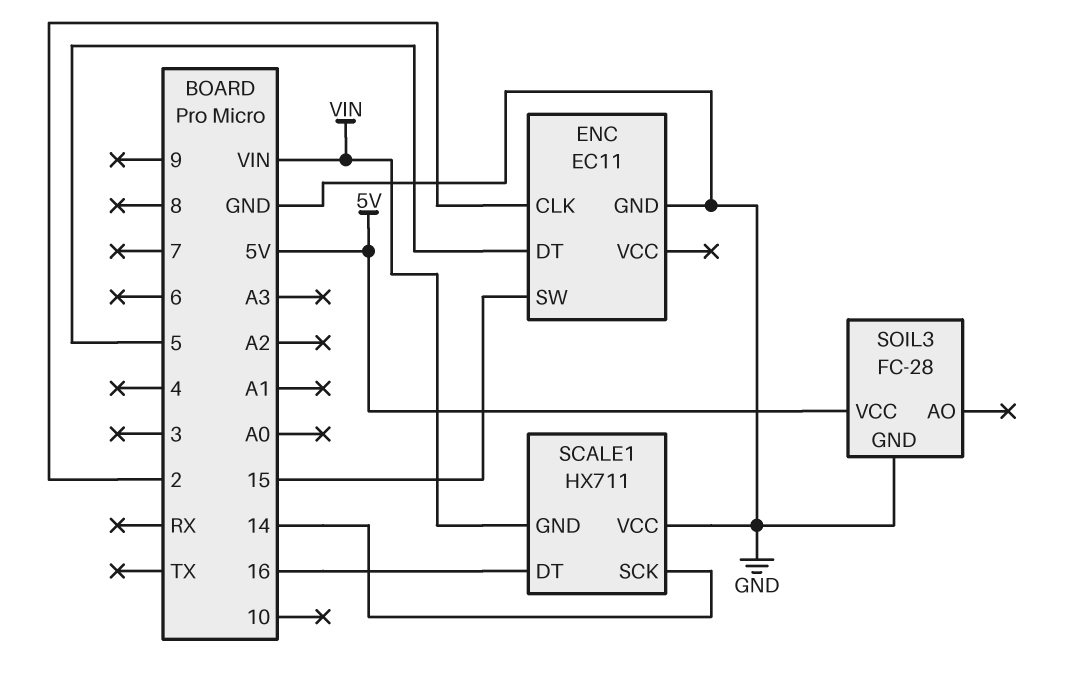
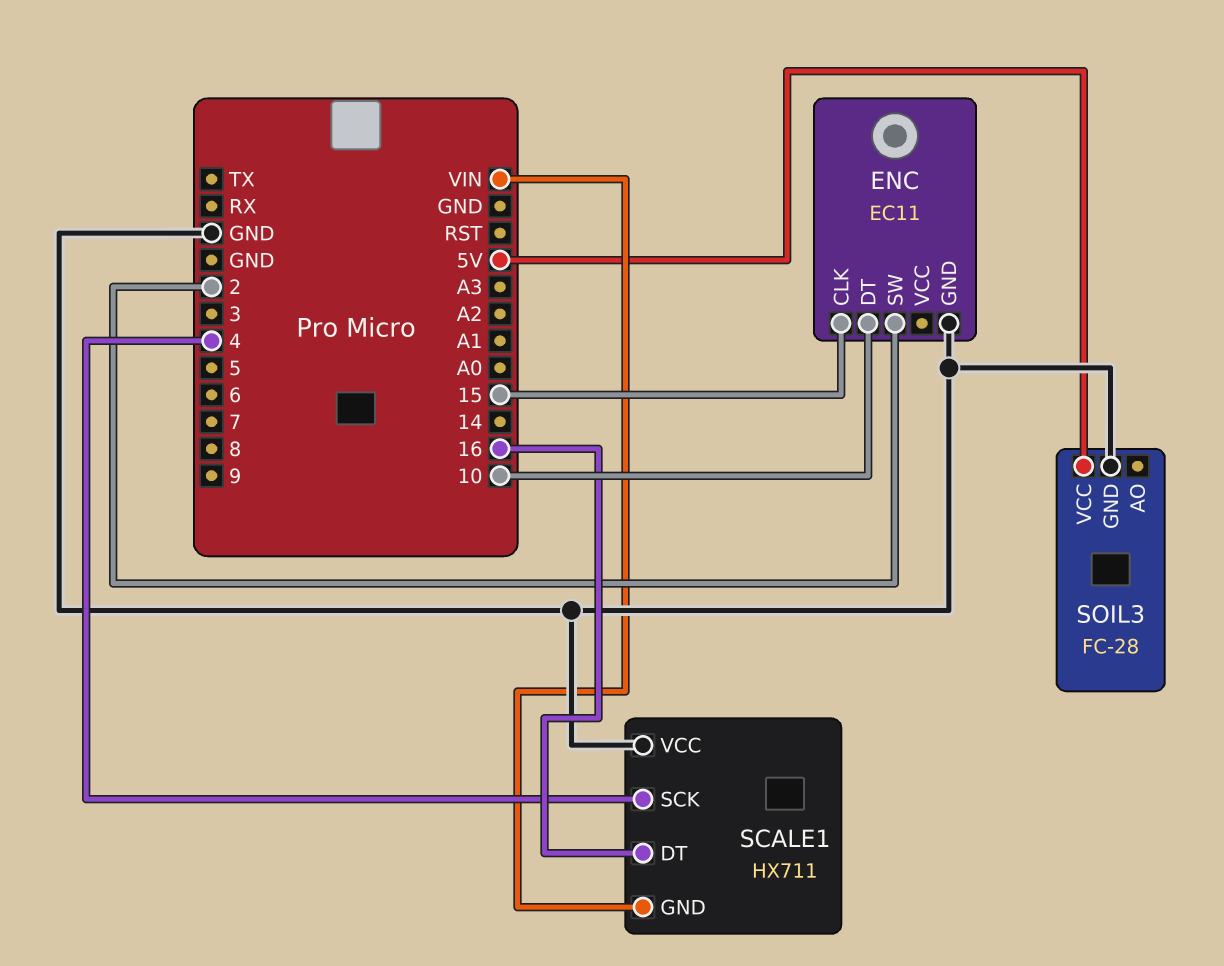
ENC pin CLK: 2 -> 15
ENC pin DT: 5 -> 10
ENC pin SW: 15 -> 2
SCALE1 pin SCK: 14 -> 4

